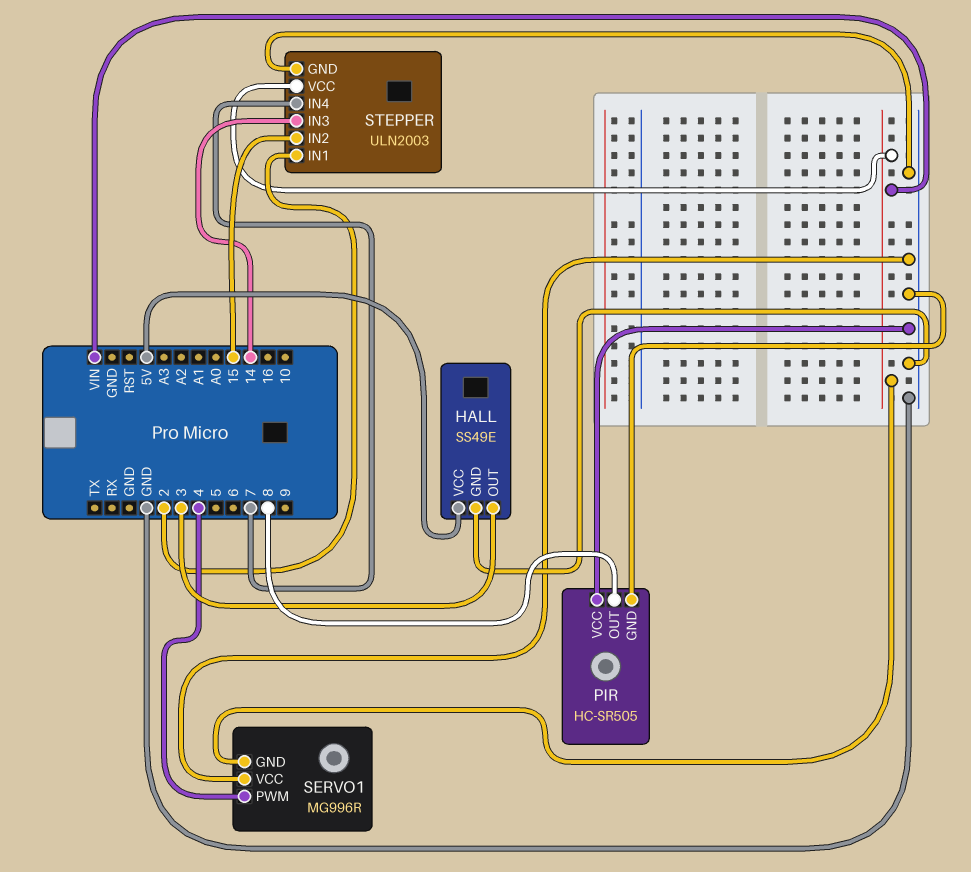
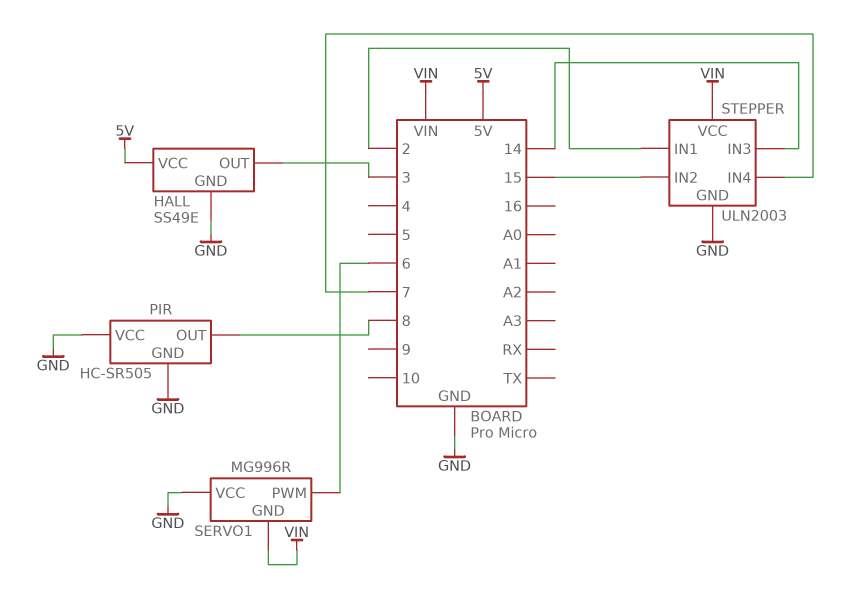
SERVO1 pin PWM: 4 -> 6

